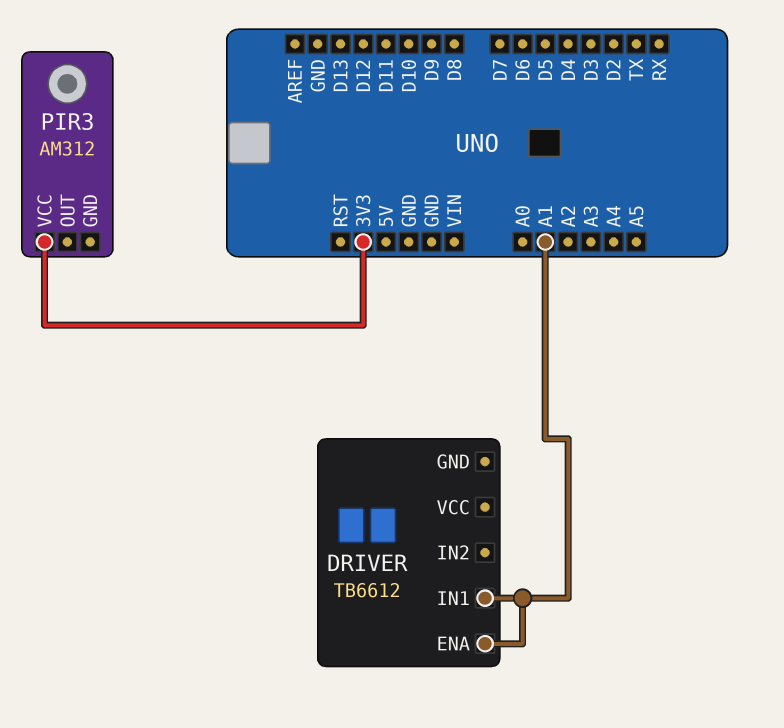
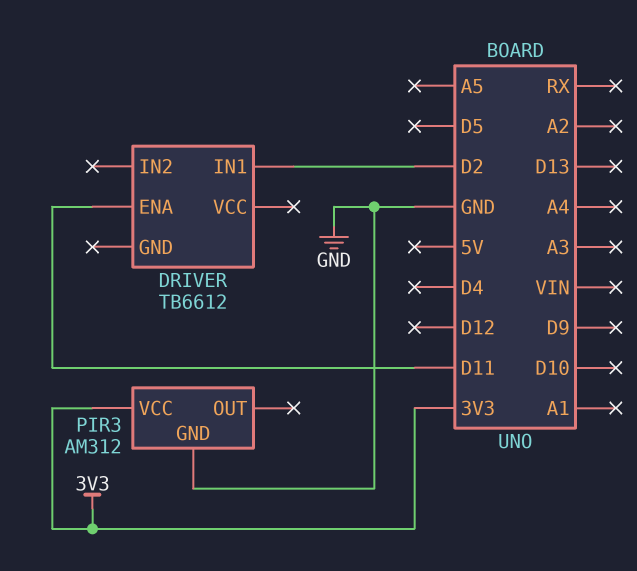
DRIVER pin ENA: A1 -> D11
DRIVER pin IN1: A1 -> D2
PIR3 pin GND: none -> GND

